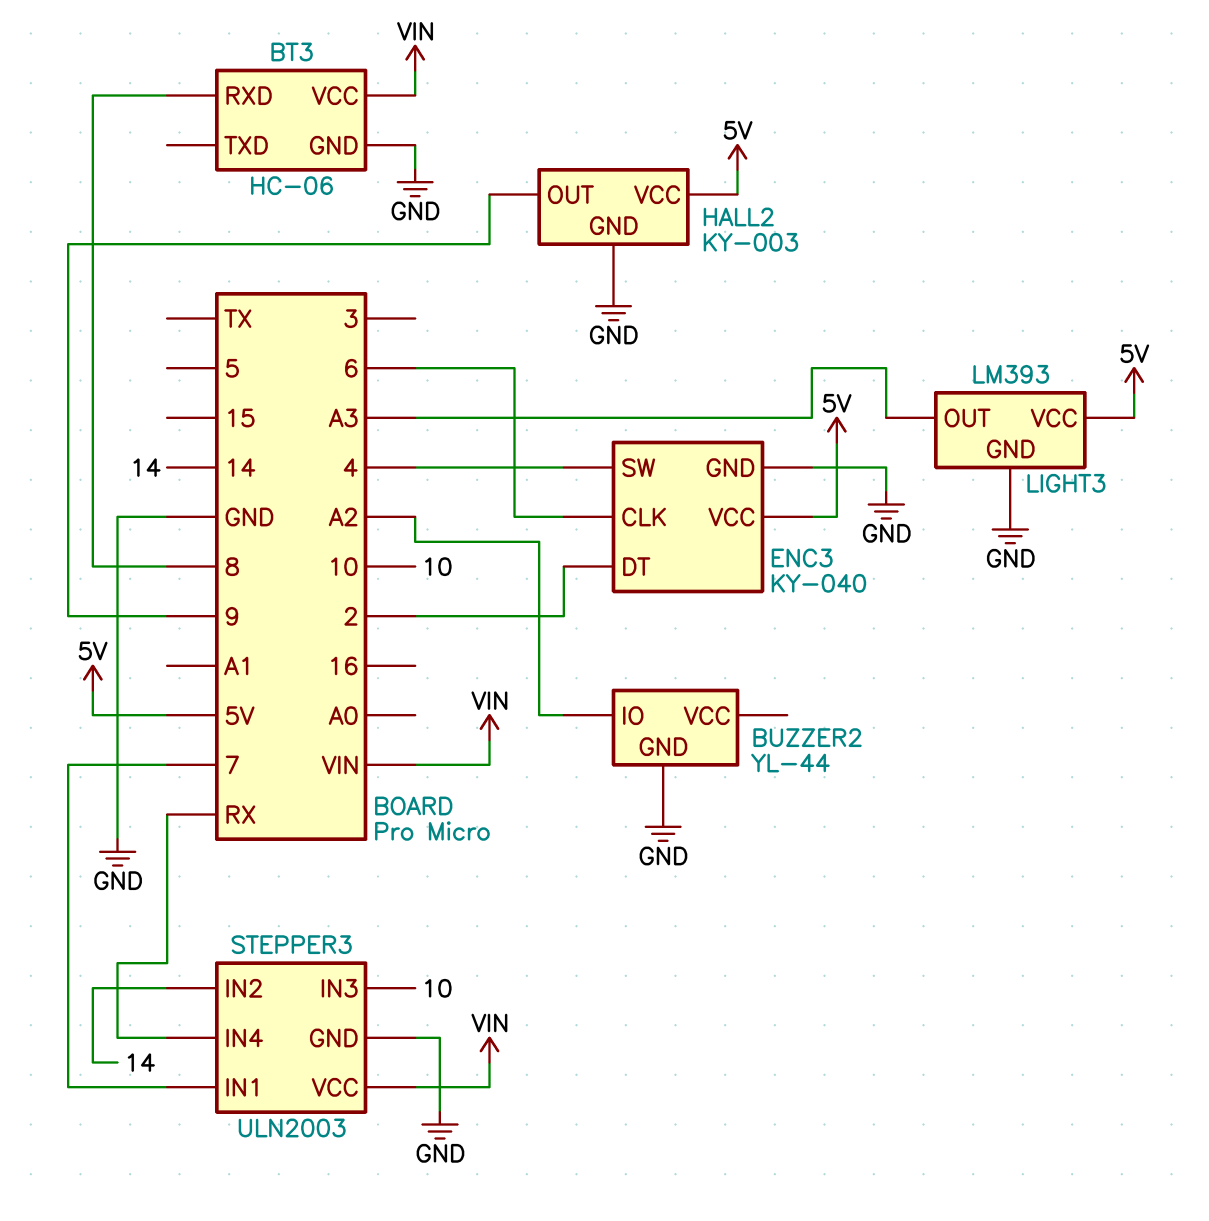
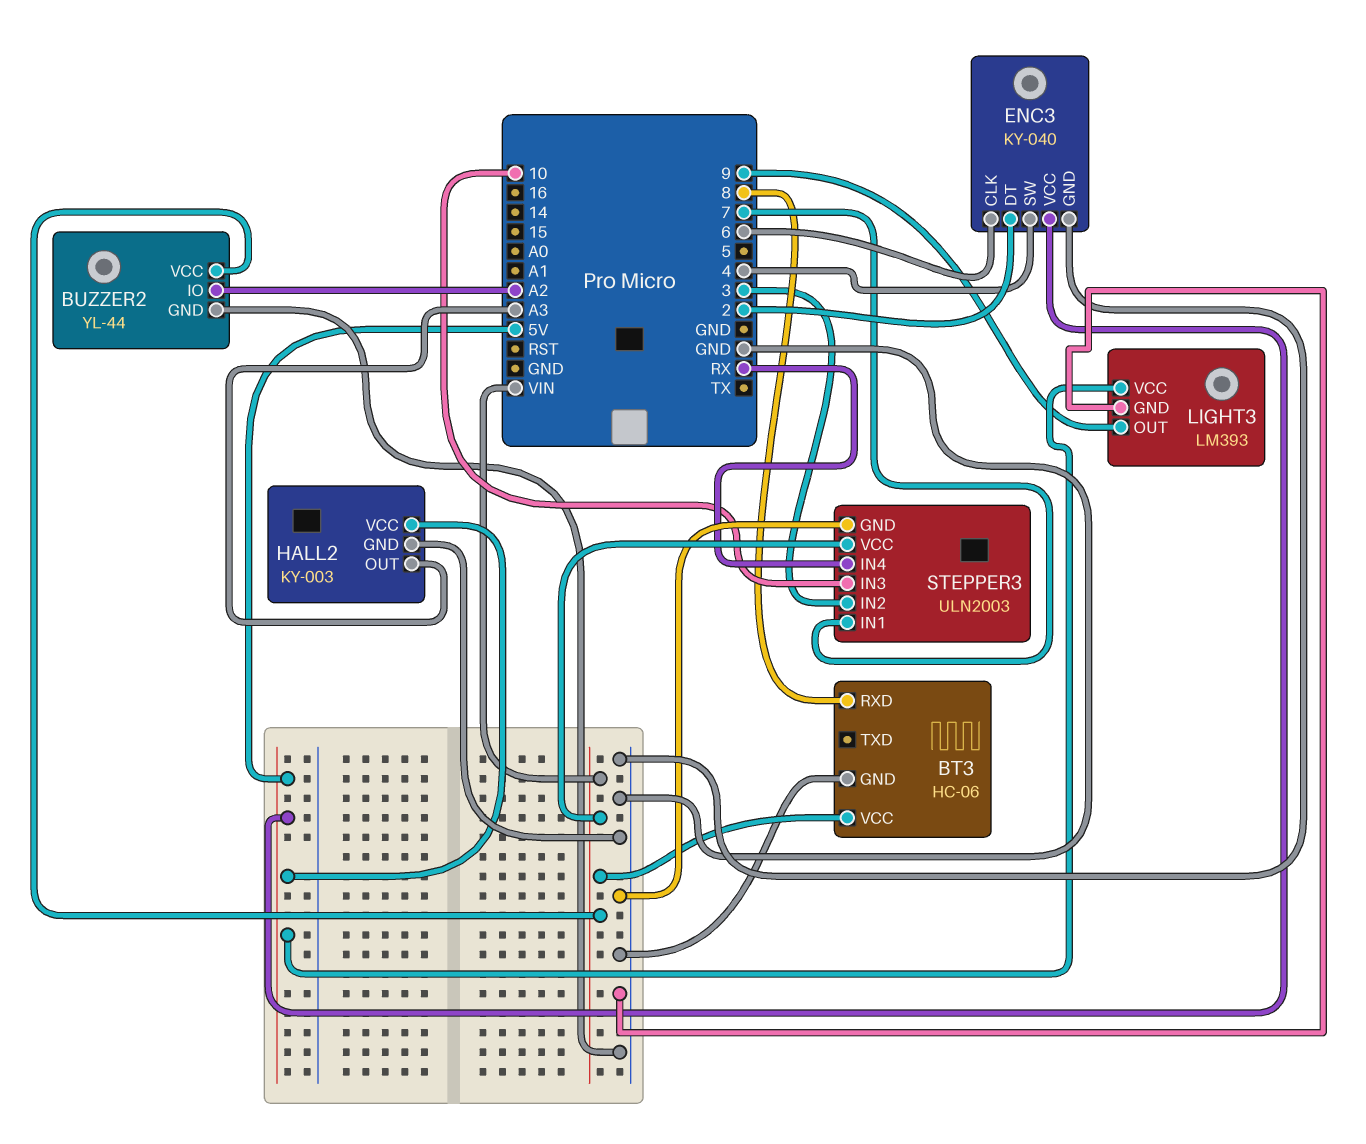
BUZZER2 pin VCC: none -> VIN
HALL2 pin OUT: 9 -> A3
LIGHT3 pin OUT: A3 -> 9
STEPPER3 pin IN2: 14 -> 3

